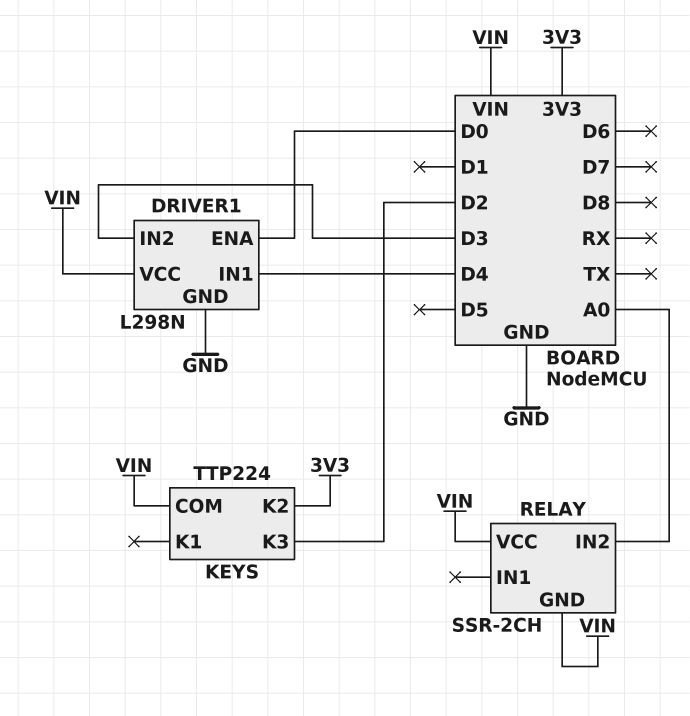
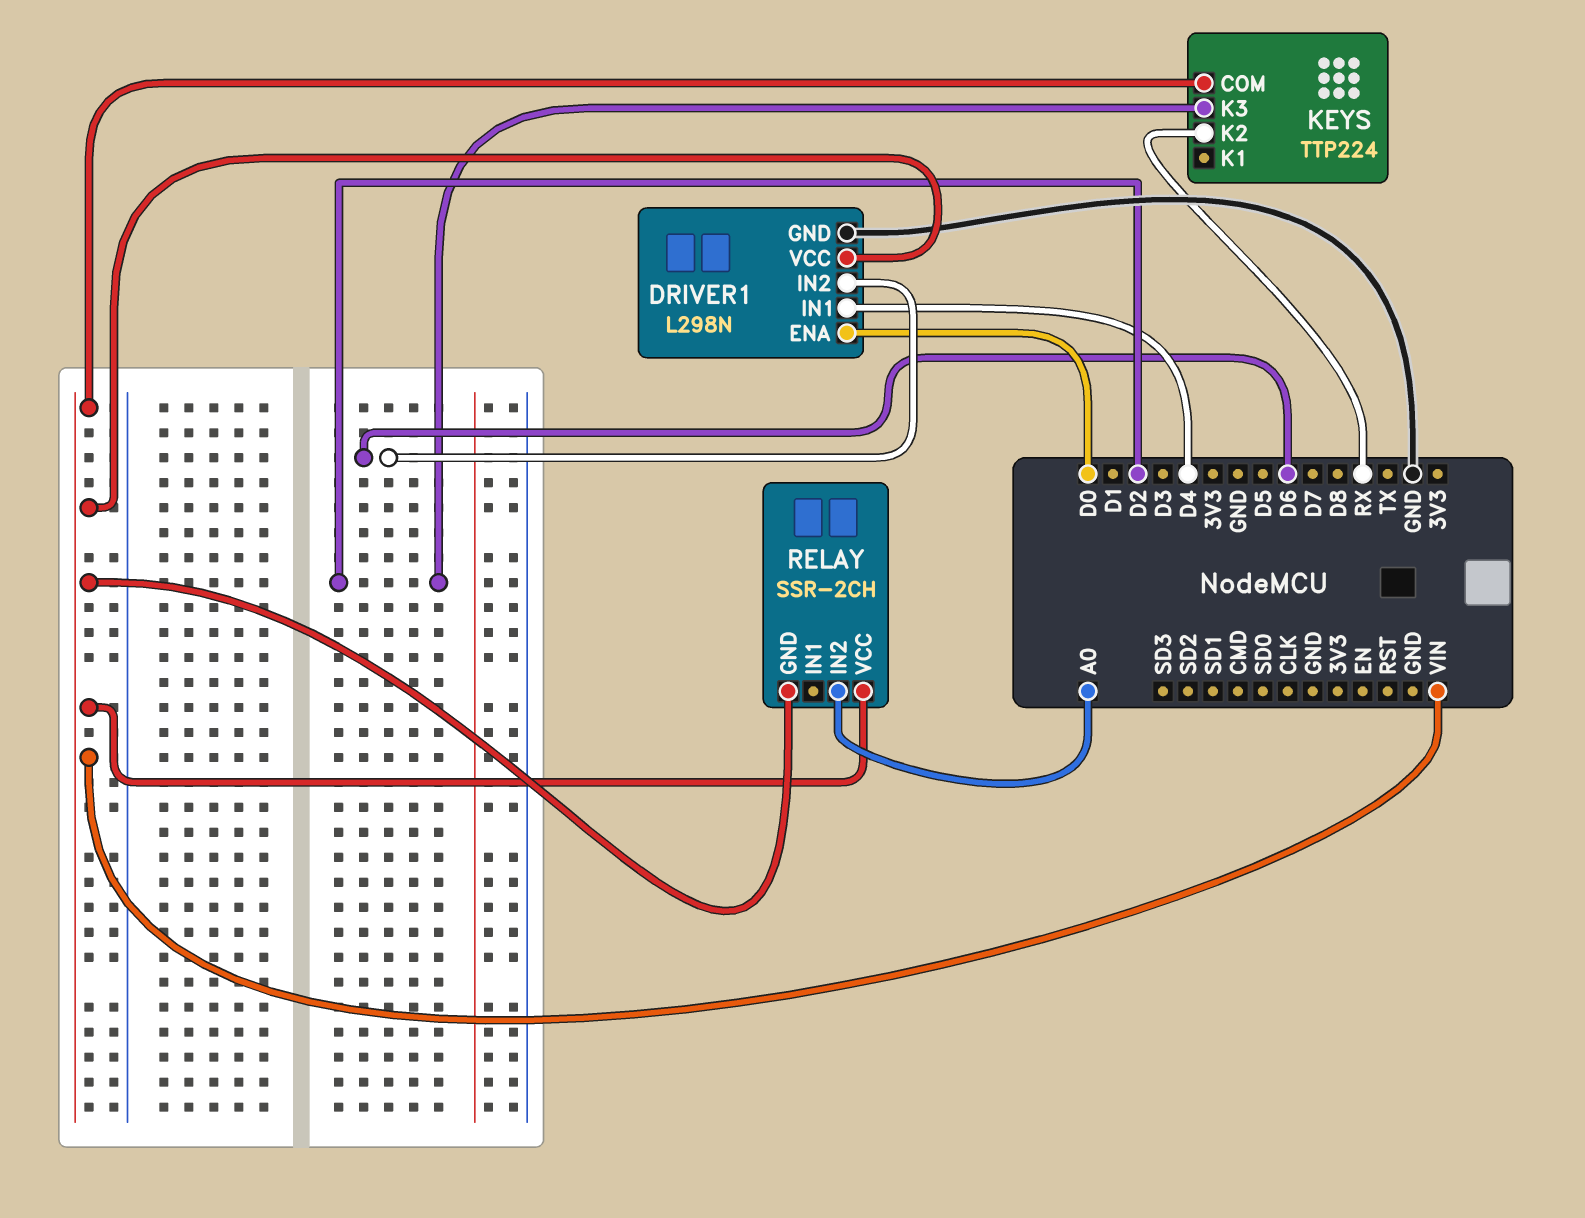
DRIVER1 pin IN2: D3 -> D6
KEYS pin K2: 3V3 -> RX

